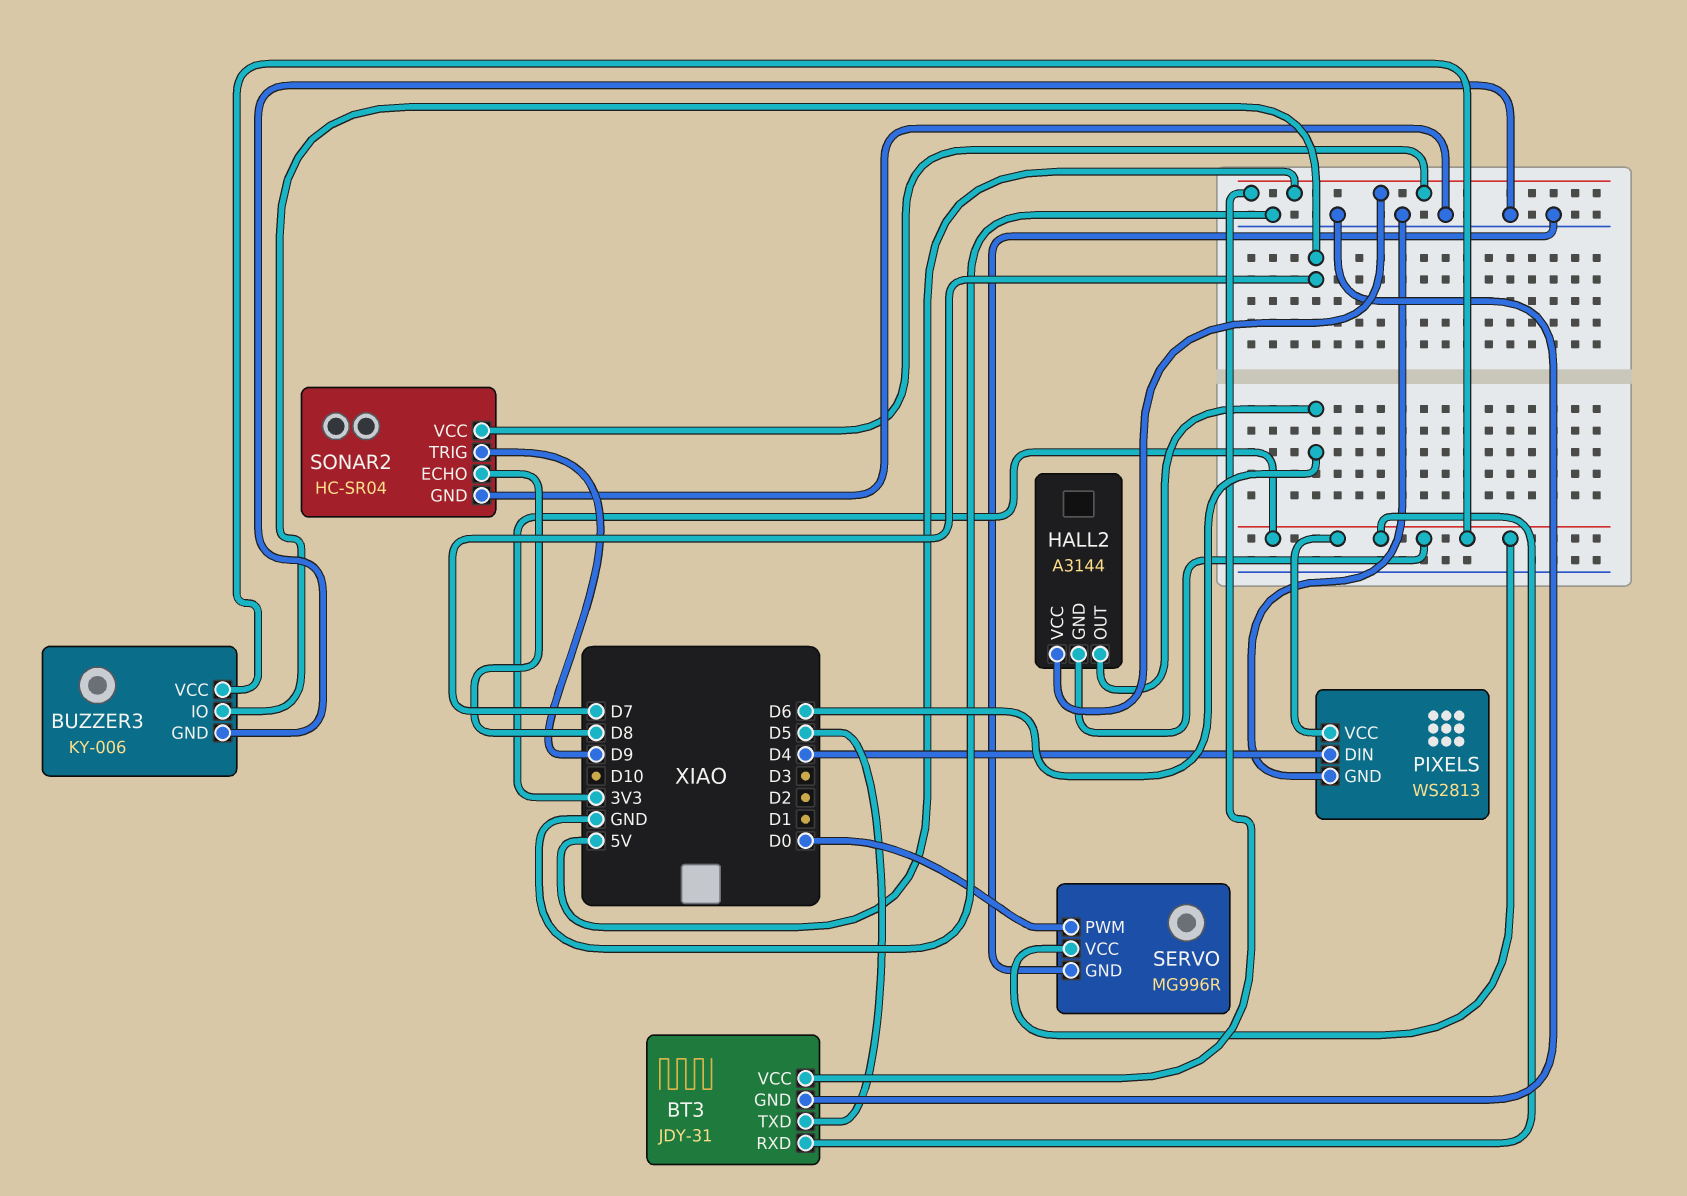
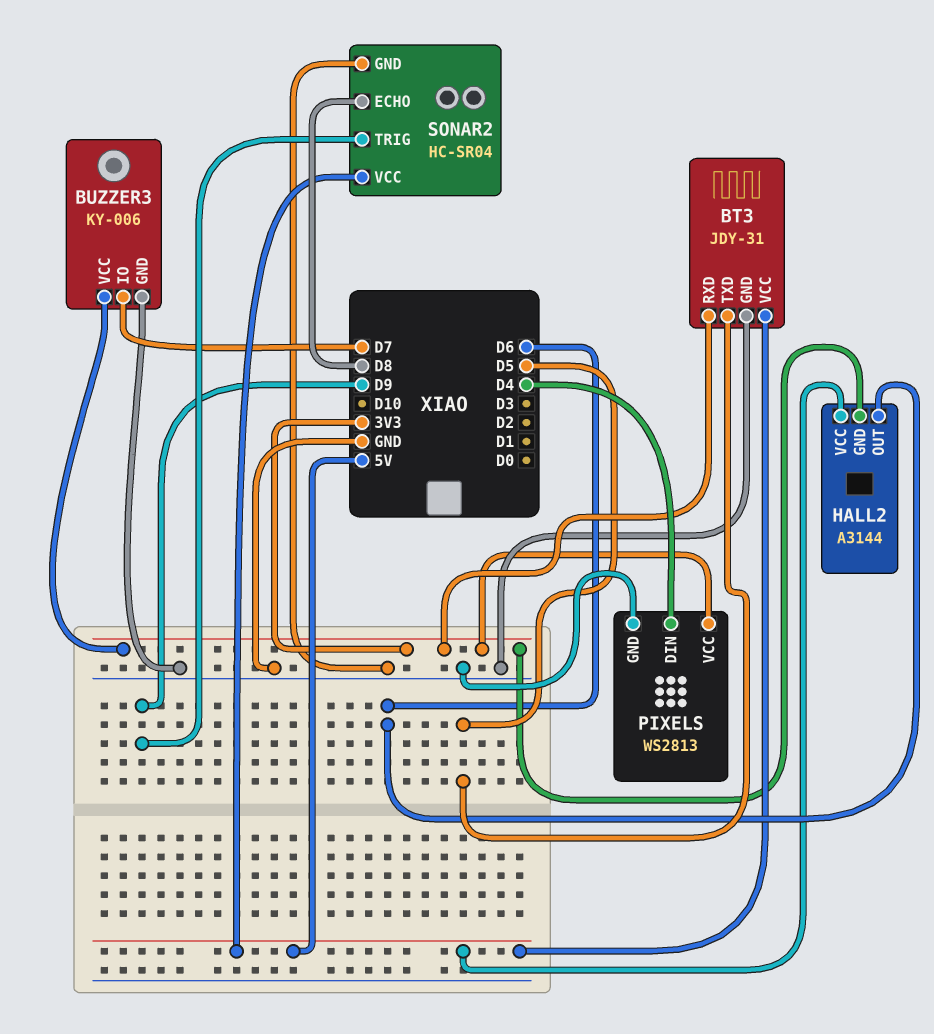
SERVO: MG996R -> none
SERVO pin GND: GND -> none
SERVO pin PWM: D0 -> none
SERVO pin VCC: 3V3 -> none

